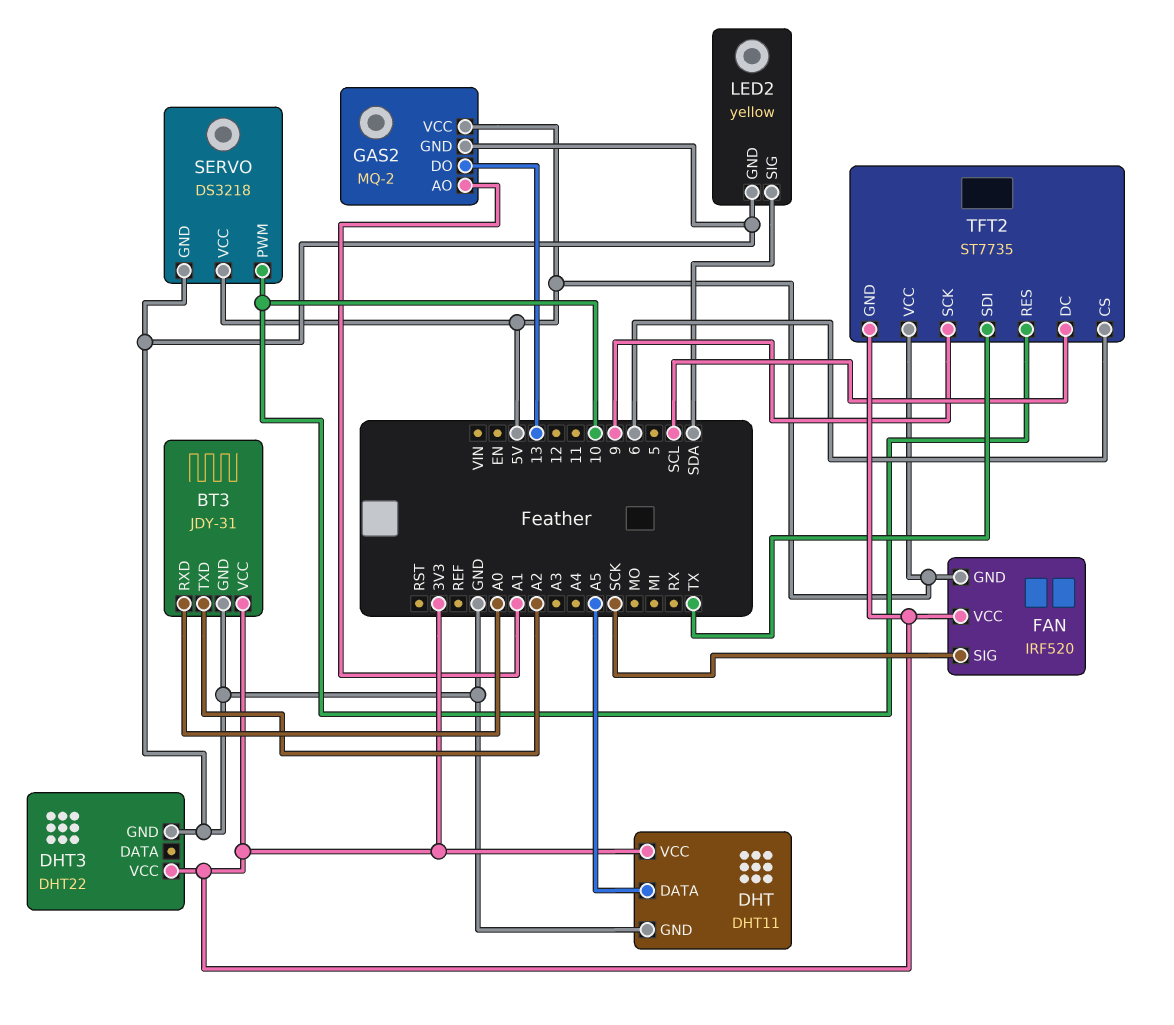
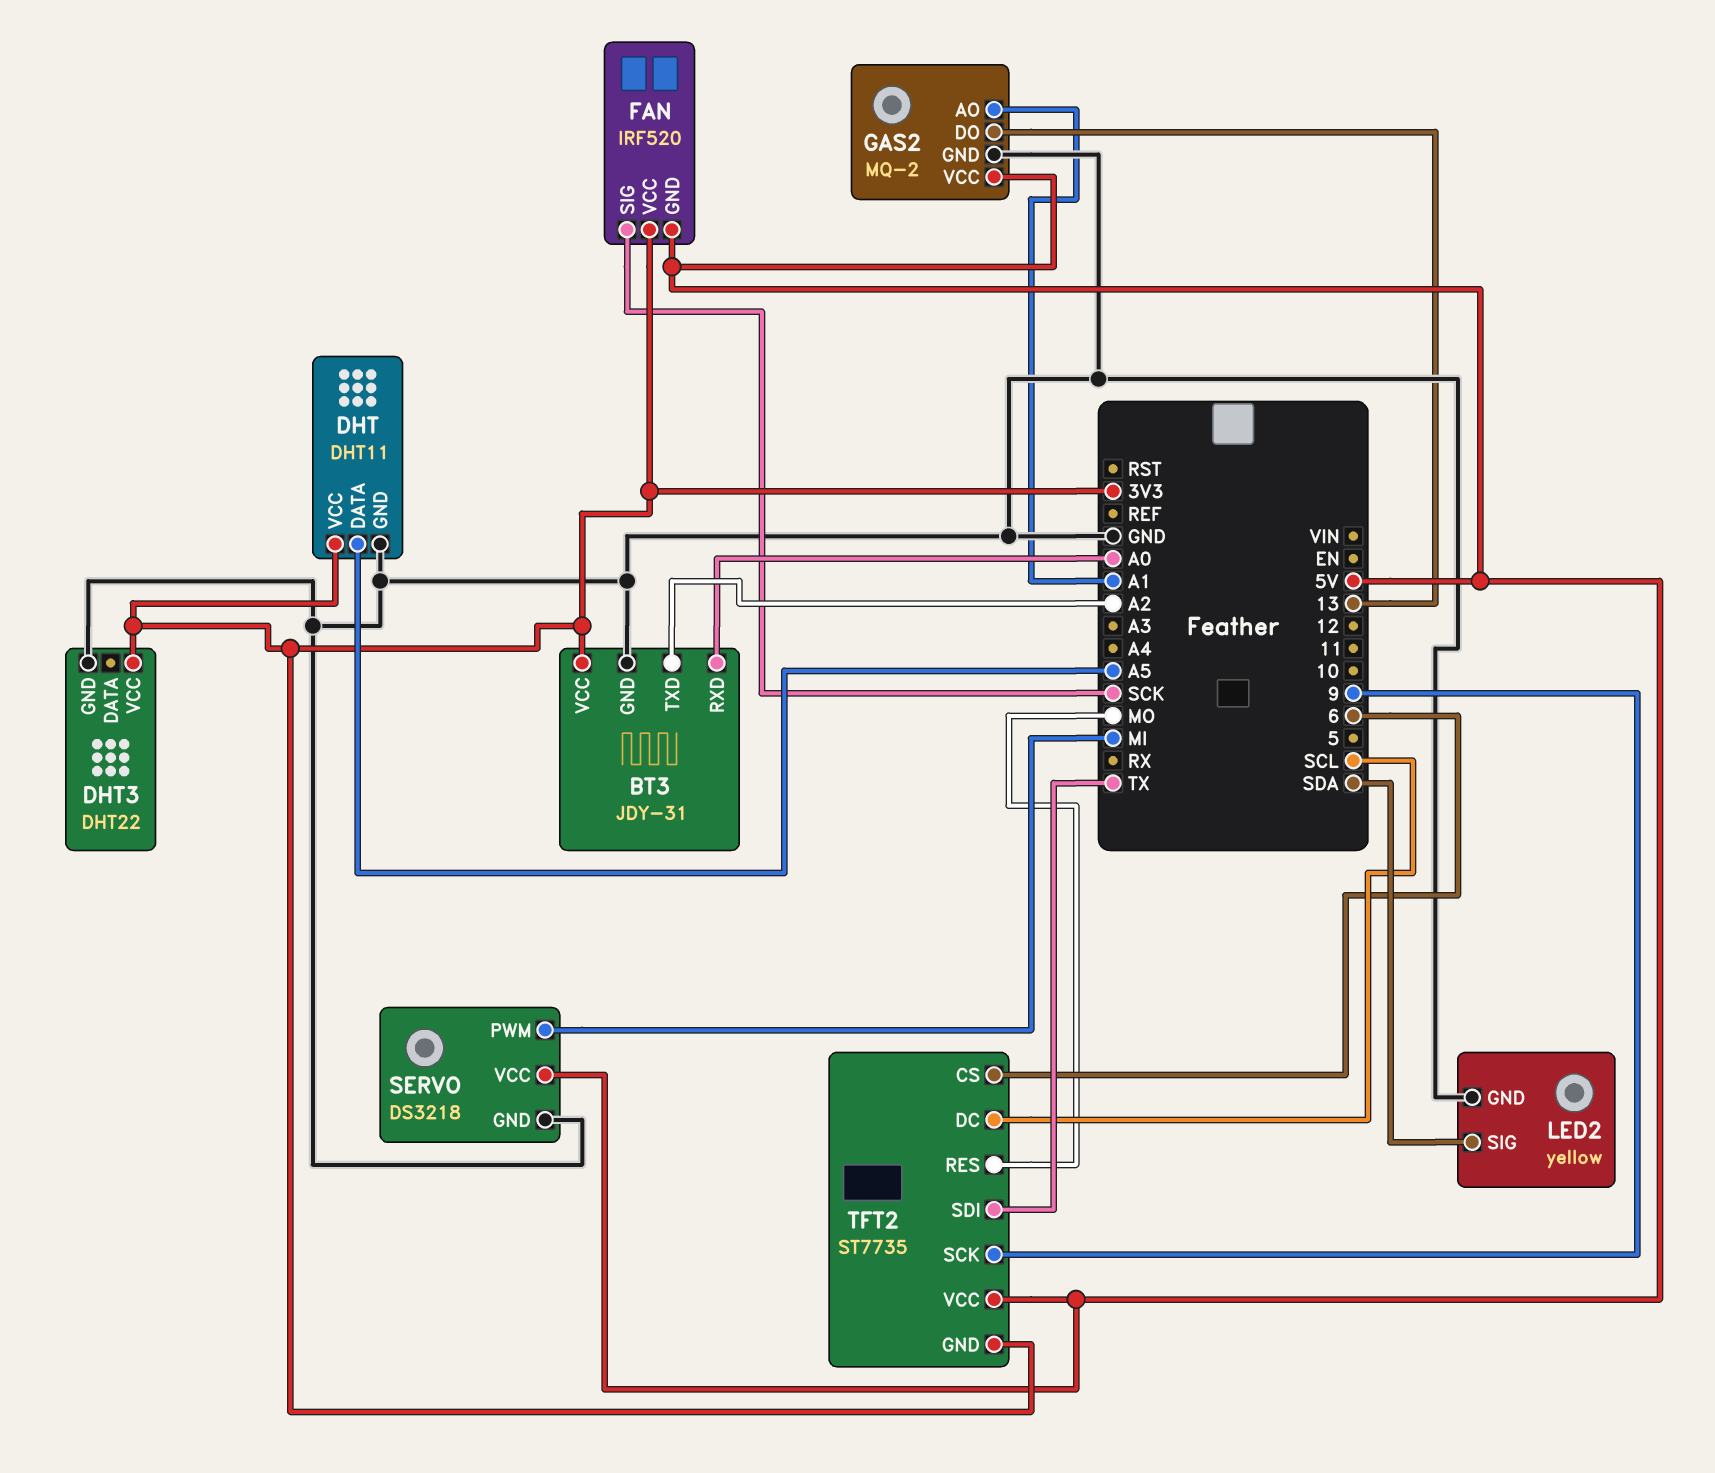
SERVO pin PWM: 10 -> MI
TFT2 pin RES: 10 -> MO

